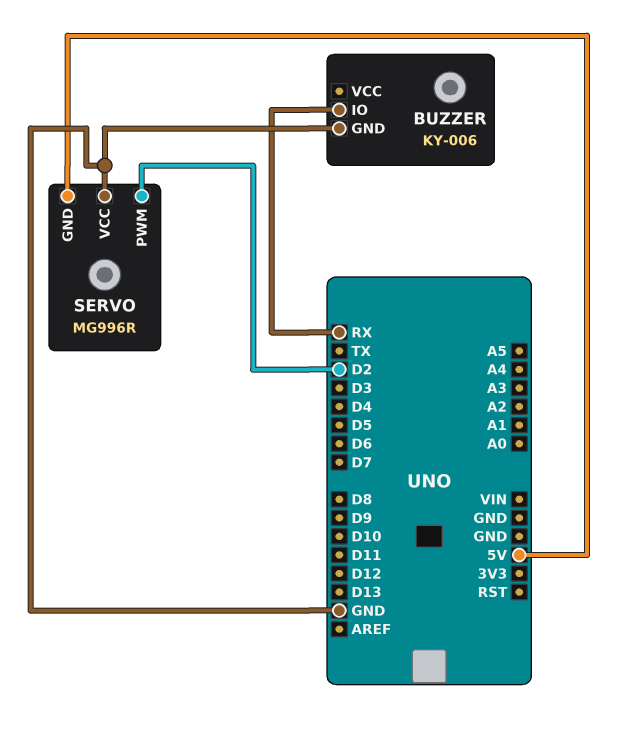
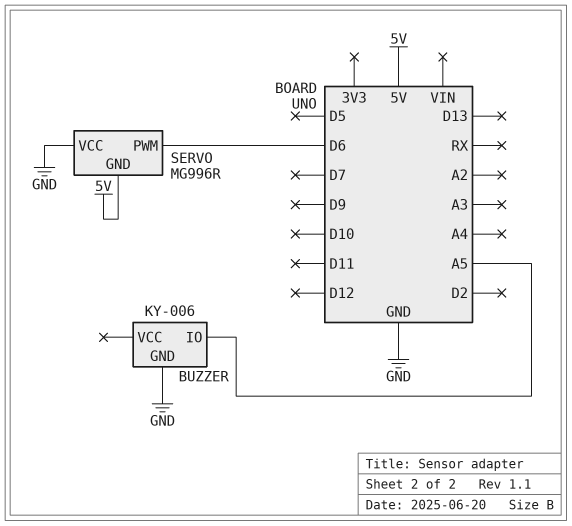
BUZZER pin IO: RX -> A5
SERVO pin PWM: D2 -> D6

